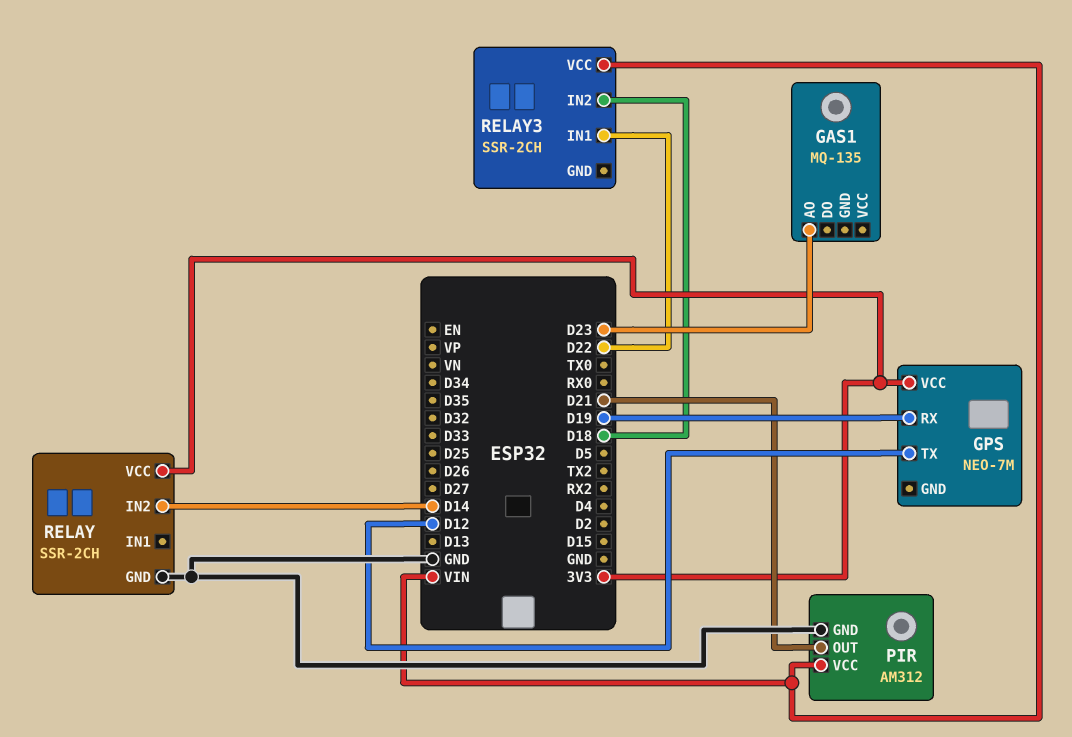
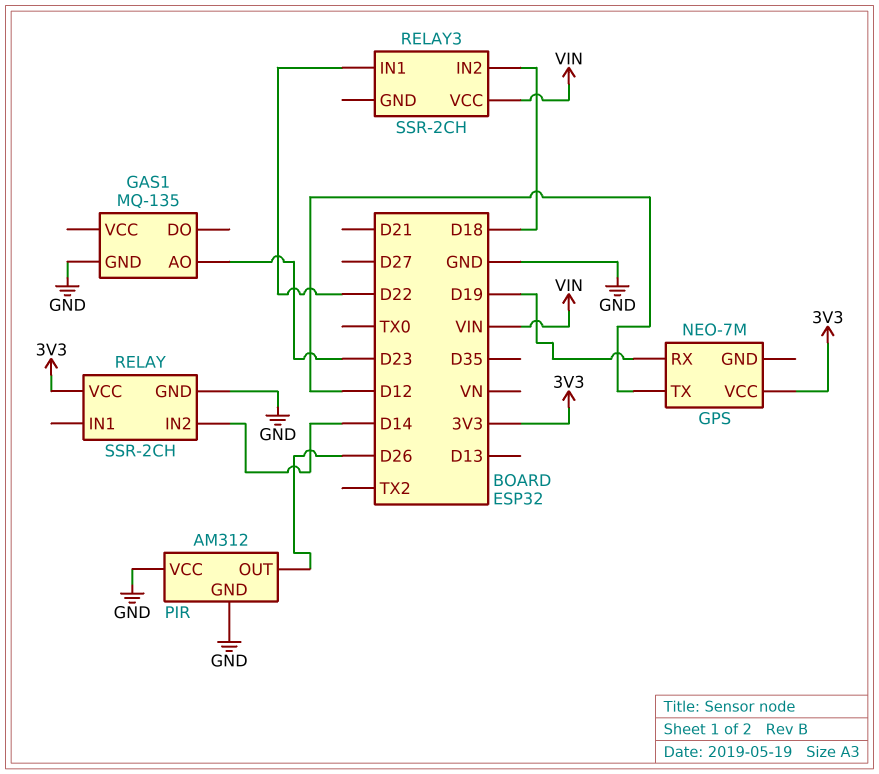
GAS1 pin GND: none -> GND
PIR pin OUT: D21 -> D26
PIR pin VCC: VIN -> GND

